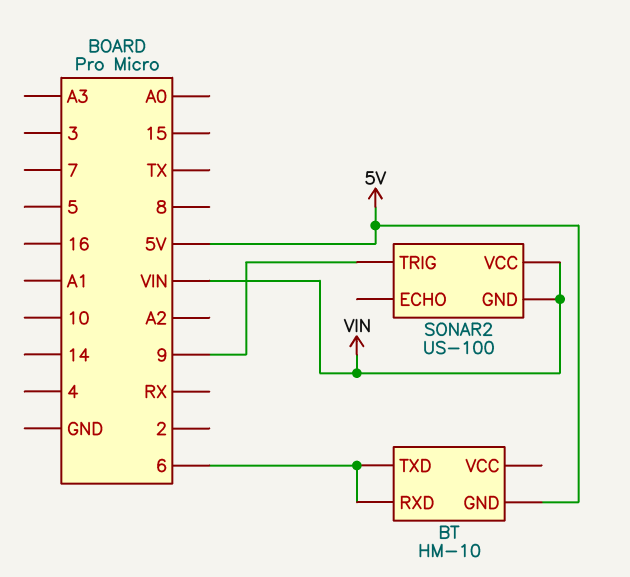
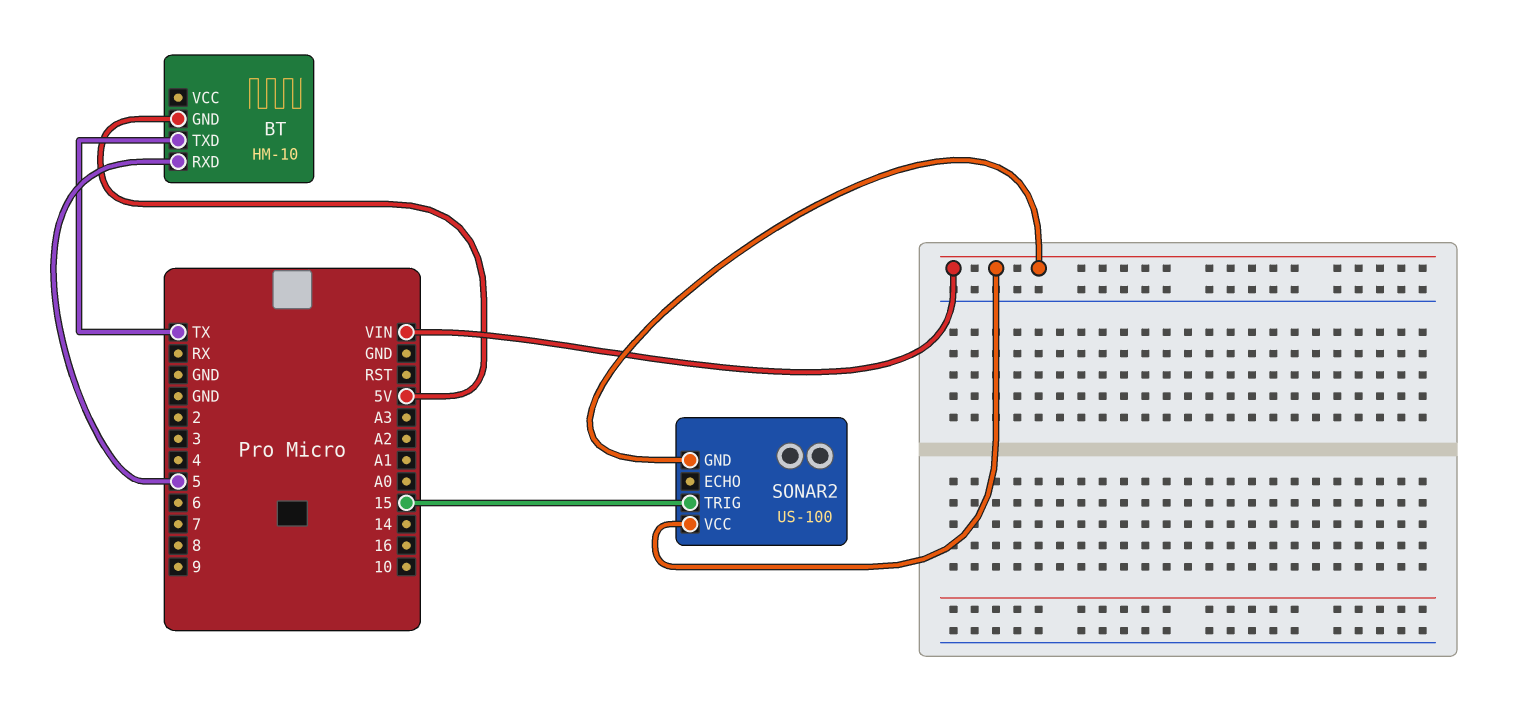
BT pin RXD: 6 -> 5
BT pin TXD: 6 -> TX
SONAR2 pin TRIG: 9 -> 15

